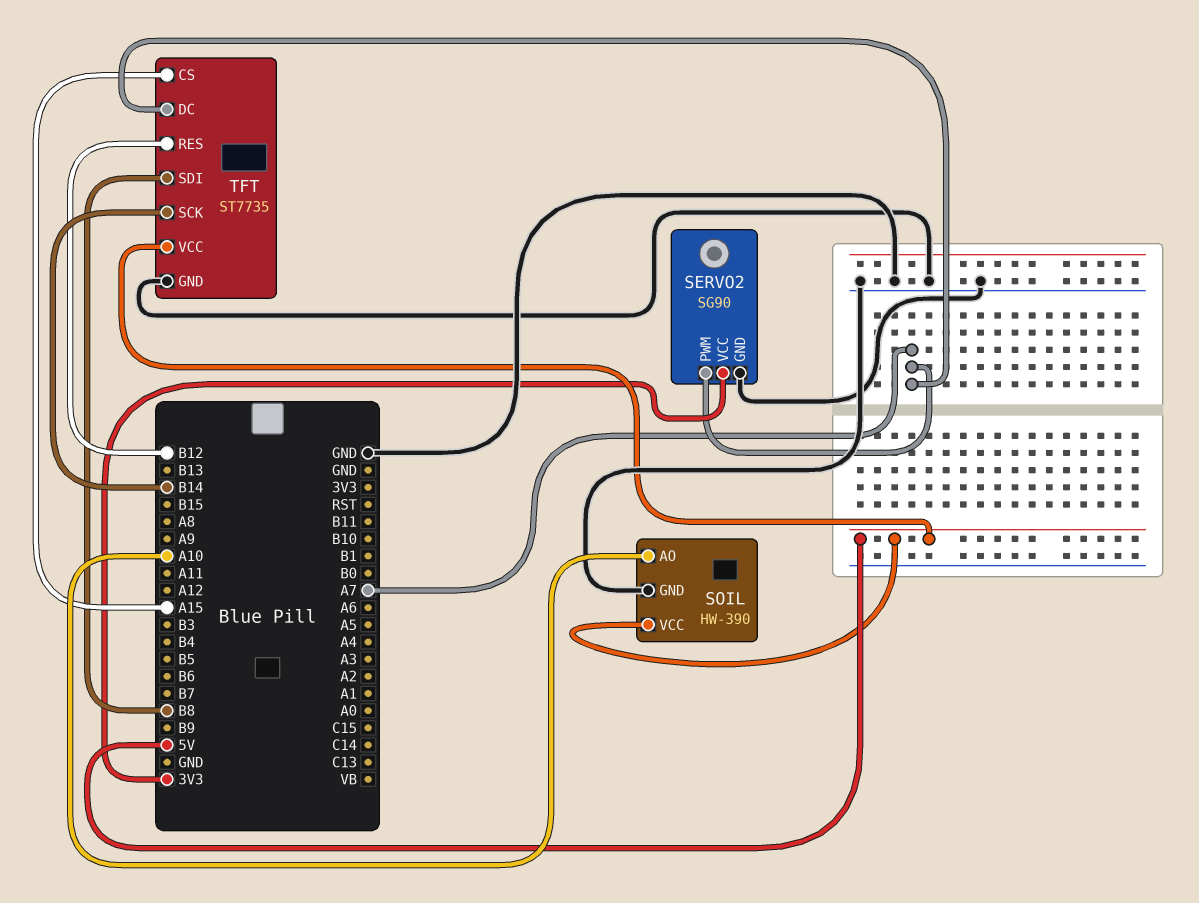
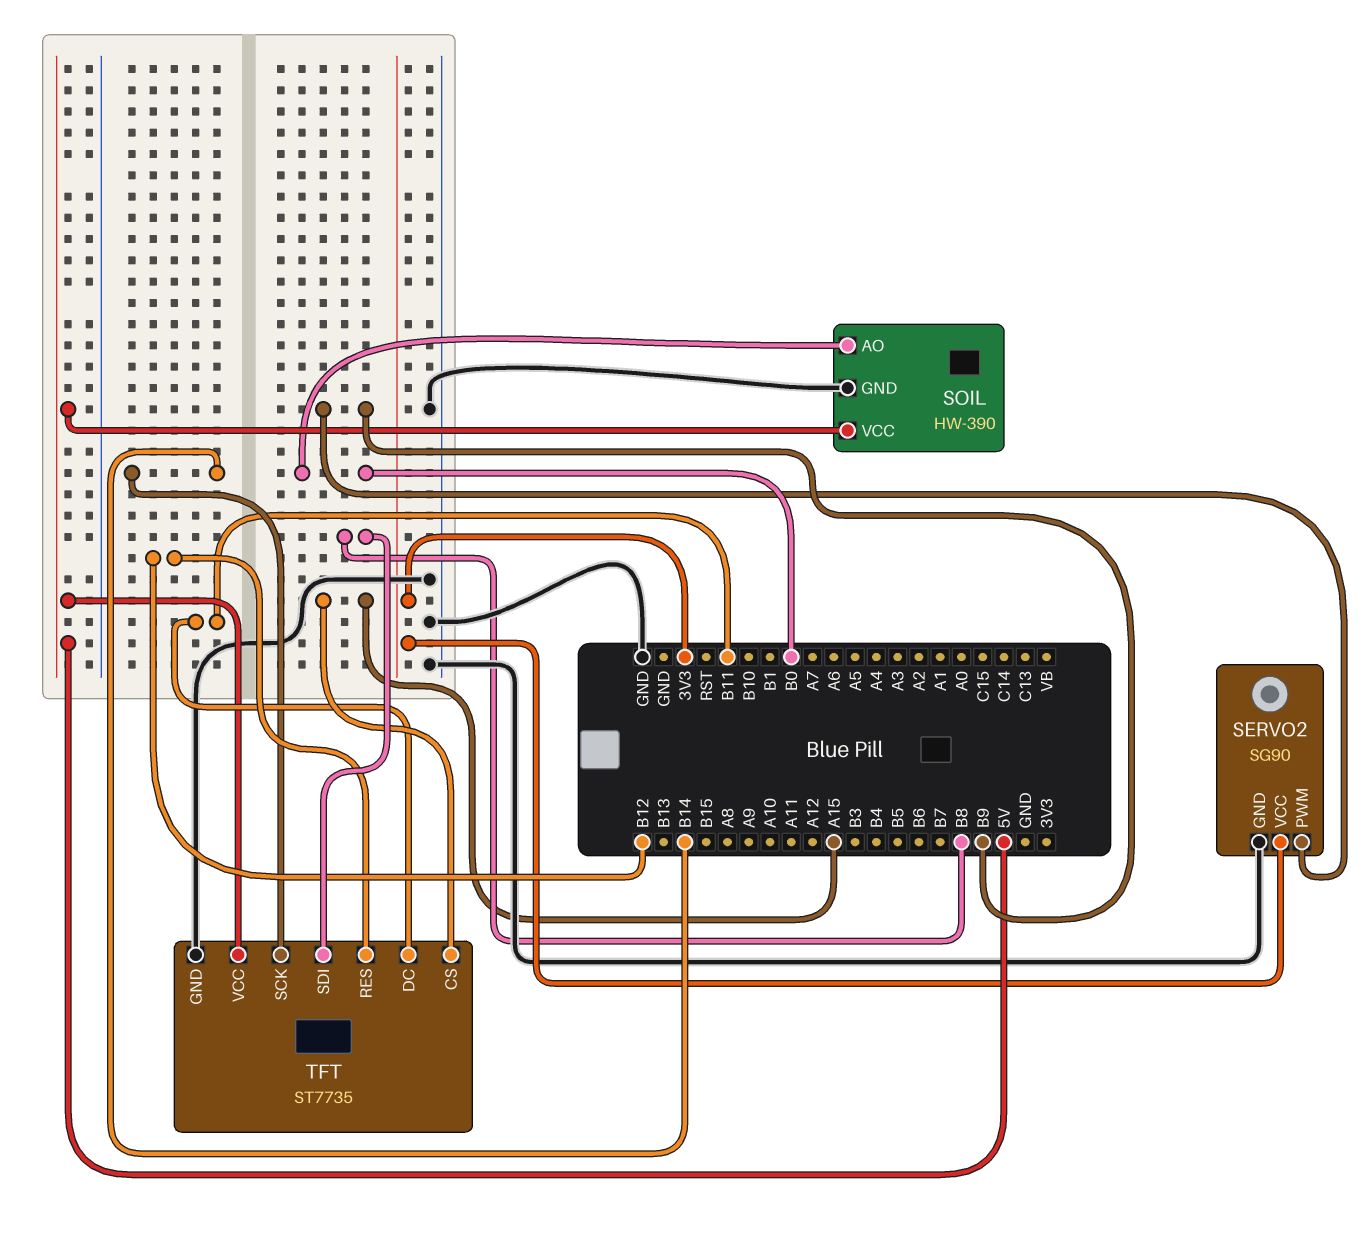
SERVO2 pin PWM: A7 -> B9
SOIL pin AO: A10 -> B0
TFT pin DC: A7 -> B11

